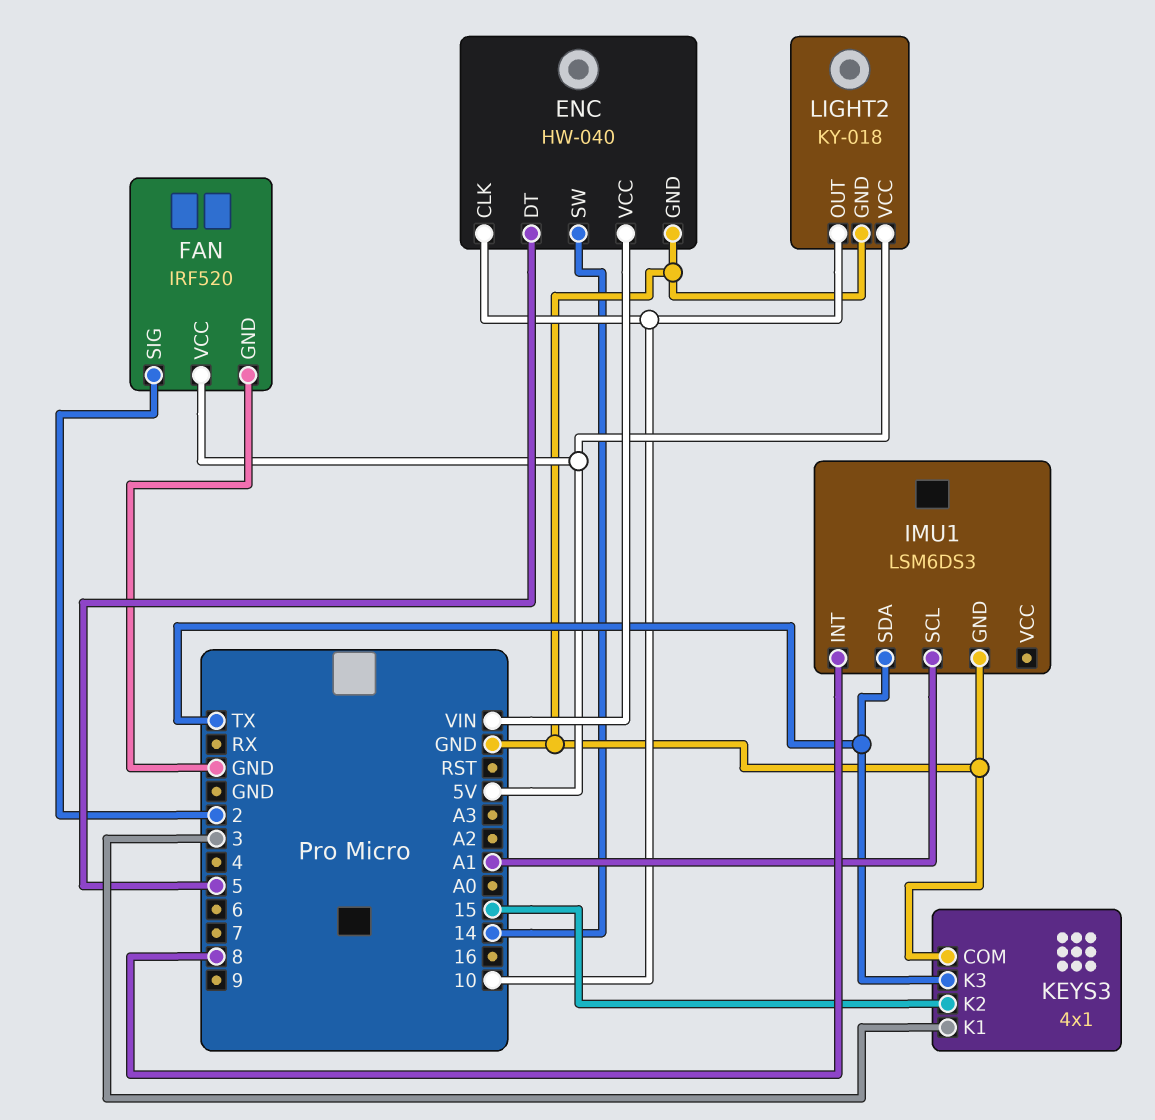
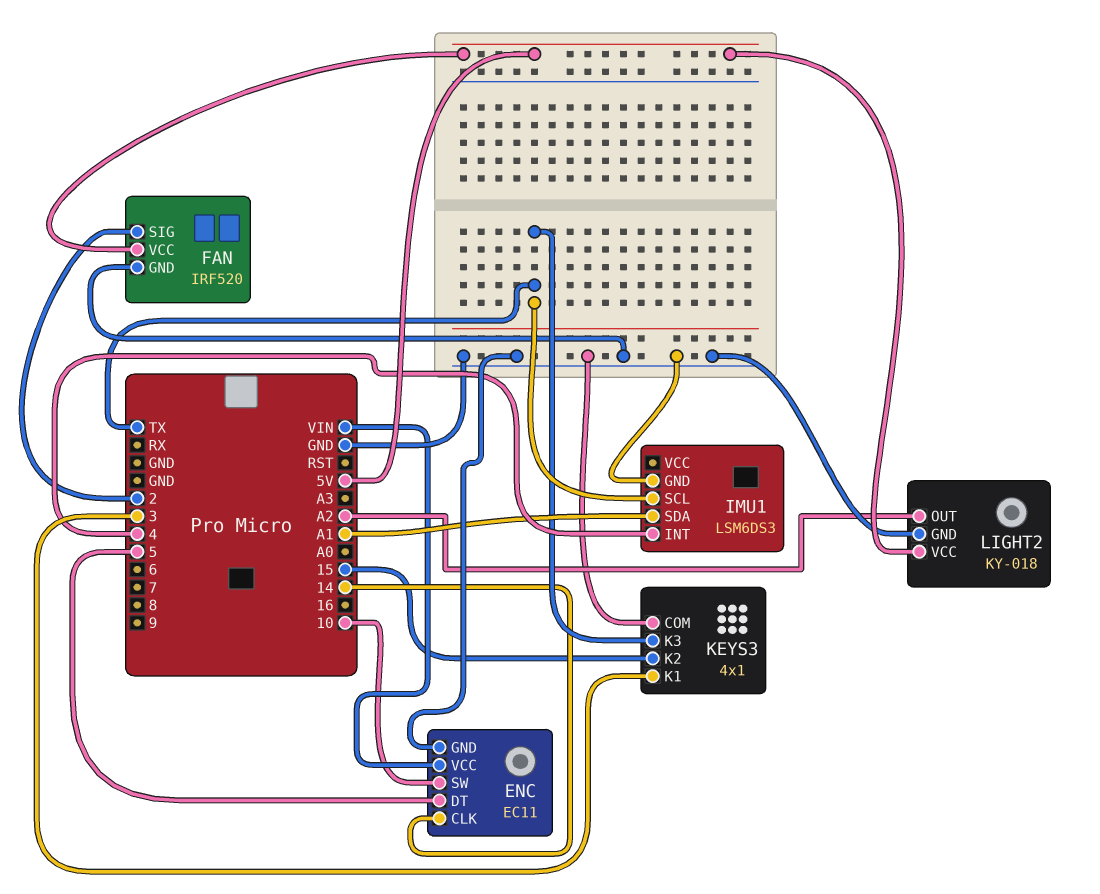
ENC: HW-040 -> EC11
ENC pin CLK: 10 -> 14
ENC pin SW: 14 -> 10
IMU1 pin INT: 8 -> 4
IMU1 pin SCL: A1 -> TX
IMU1 pin SDA: TX -> A1
LIGHT2 pin OUT: 10 -> A2

